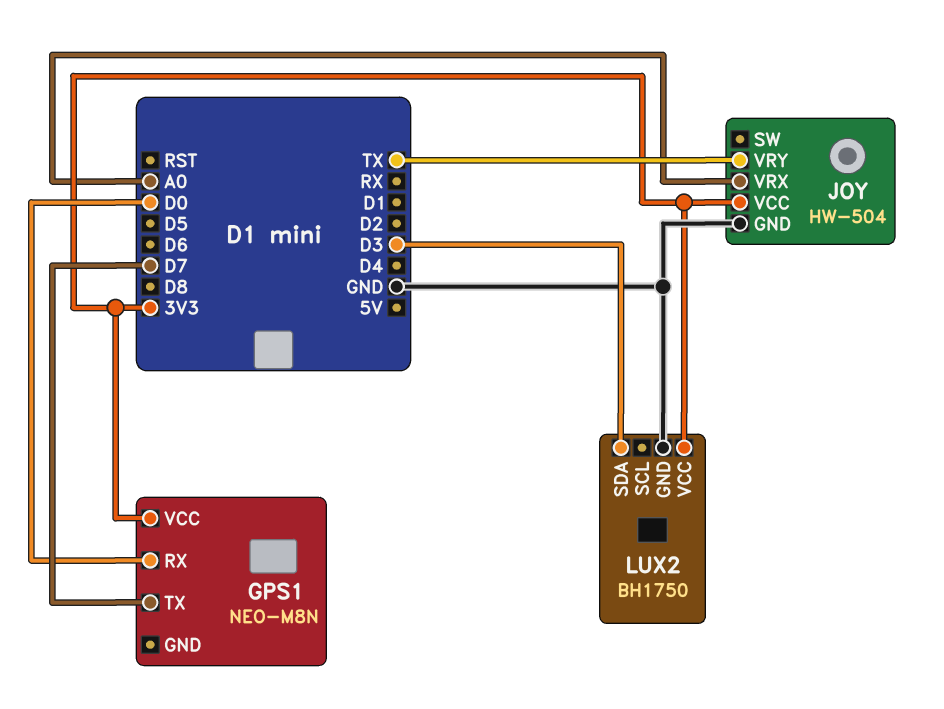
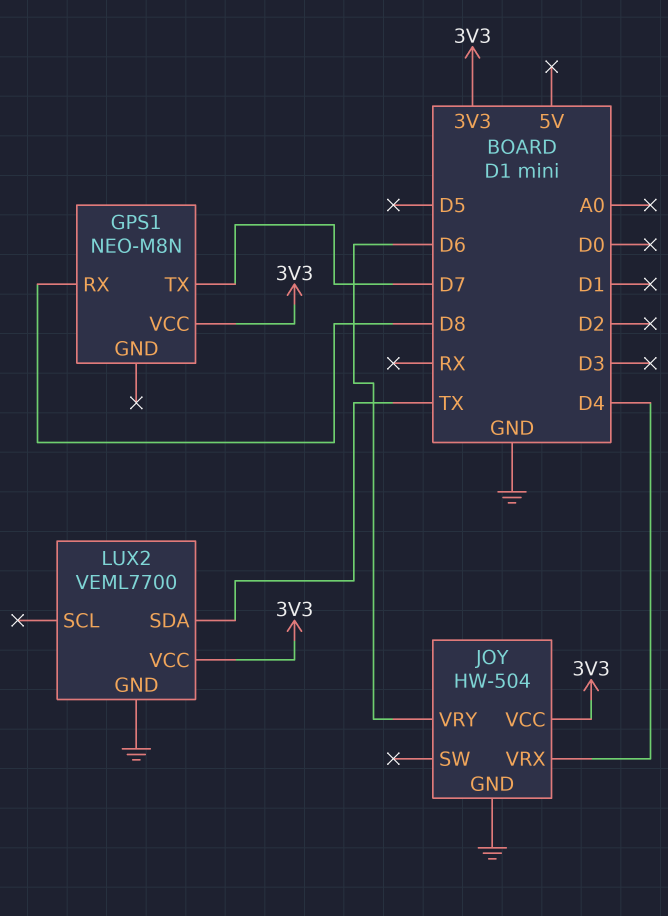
GPS1 pin RX: D0 -> D8
JOY pin VRX: A0 -> D4
JOY pin VRY: TX -> D6
LUX2: BH1750 -> VEML7700
LUX2 pin SDA: D3 -> TX

